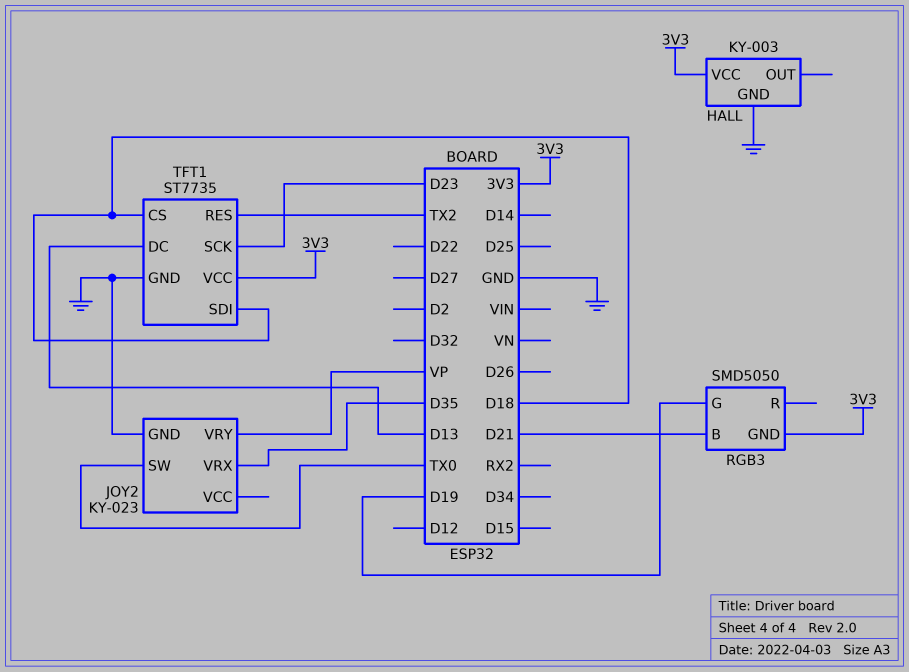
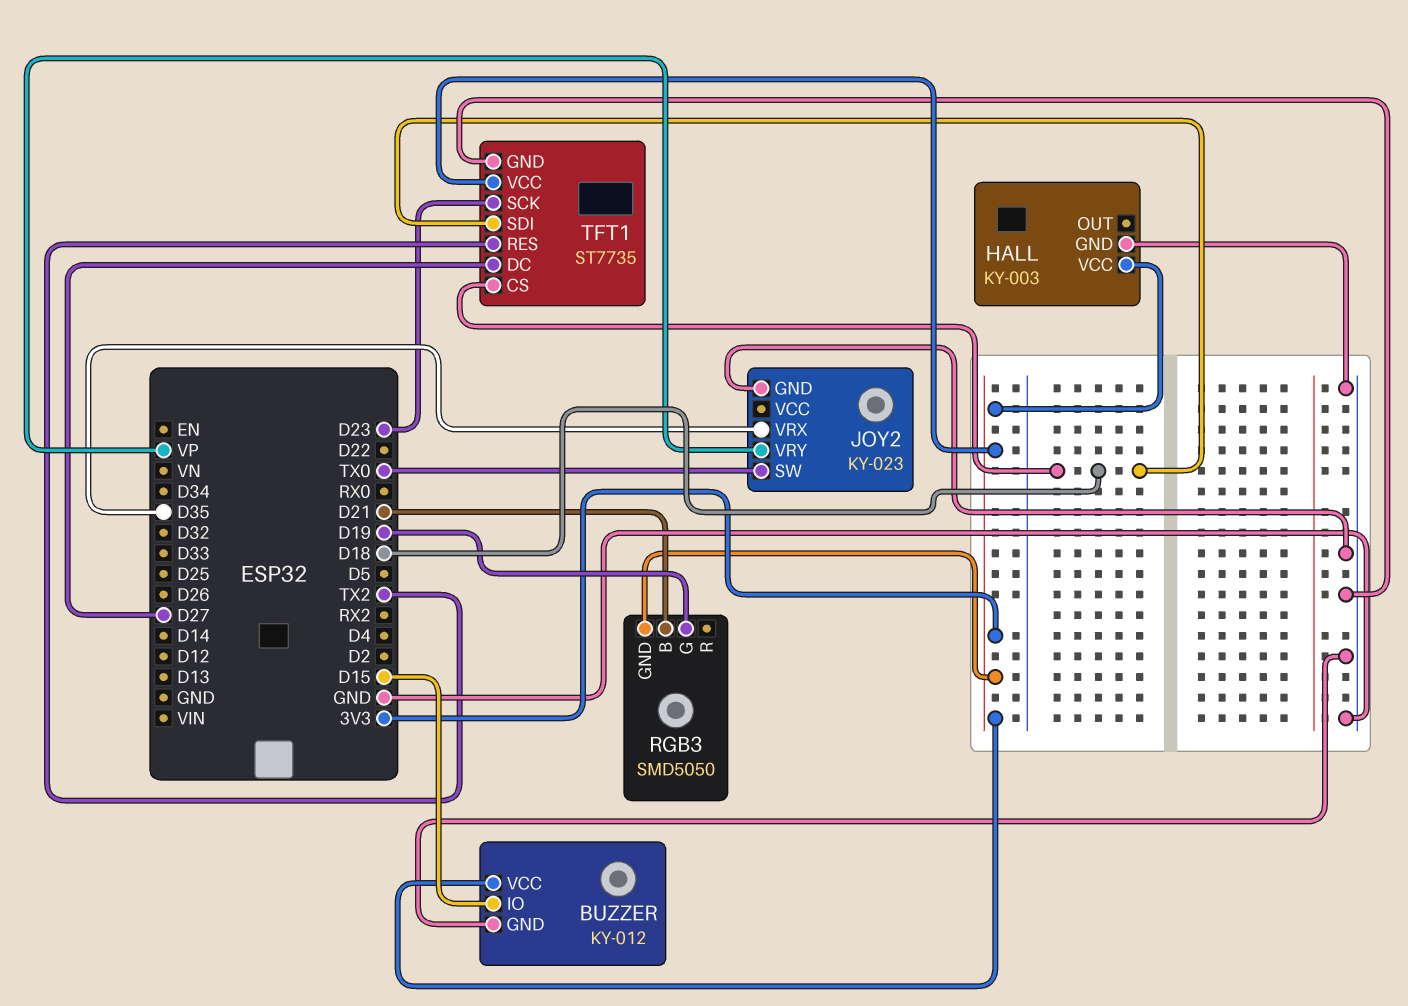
BUZZER: none -> KY-012
BUZZER pin GND: none -> GND
BUZZER pin IO: none -> D15
BUZZER pin VCC: none -> 3V3
TFT1 pin DC: D13 -> D27

